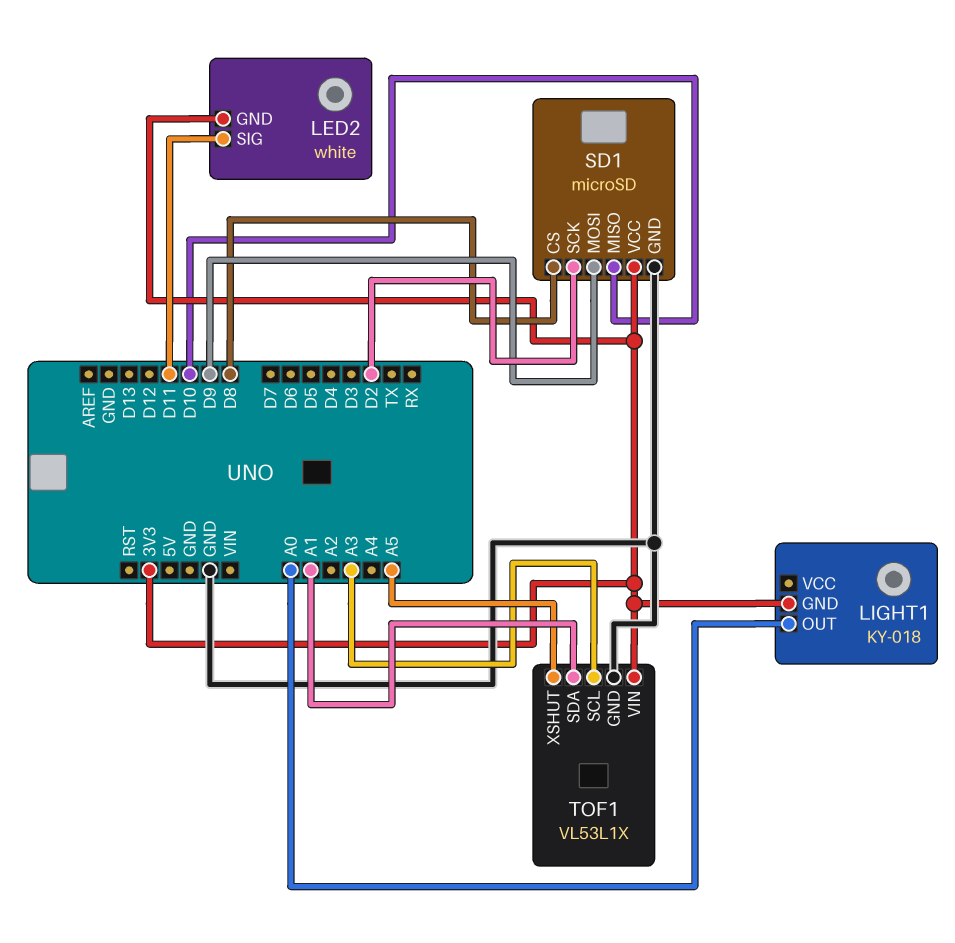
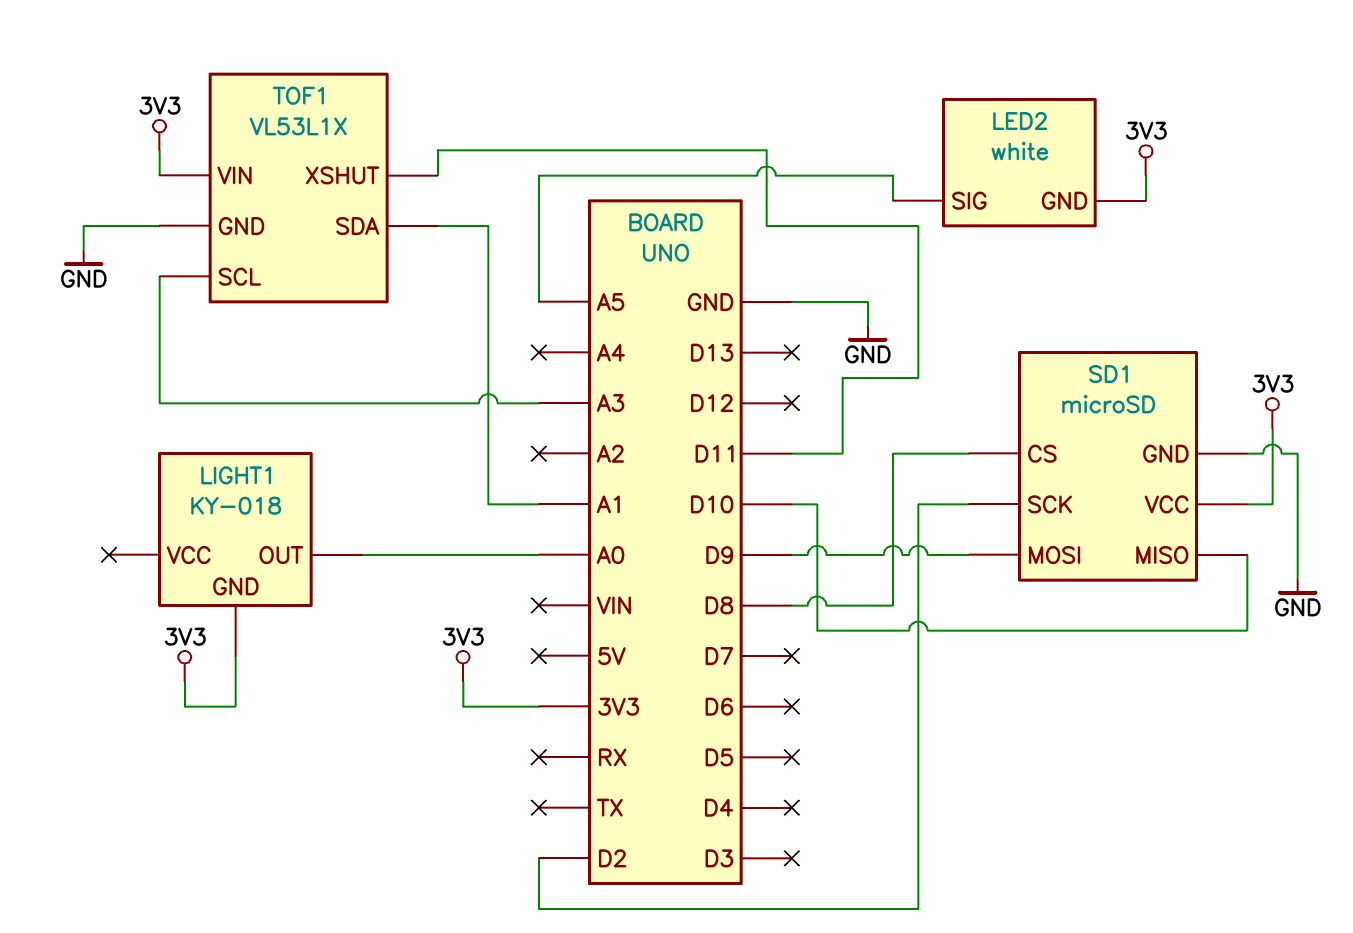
LED2 pin SIG: D11 -> A5
TOF1 pin XSHUT: A5 -> D11

